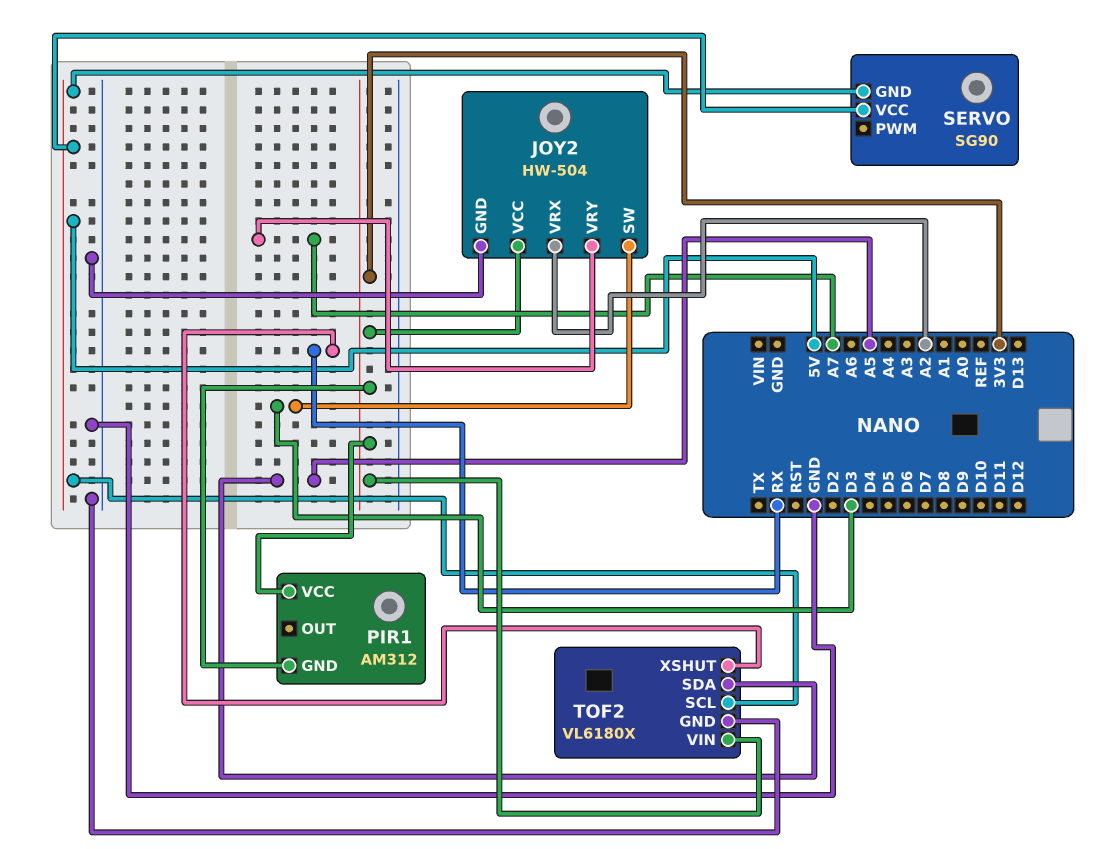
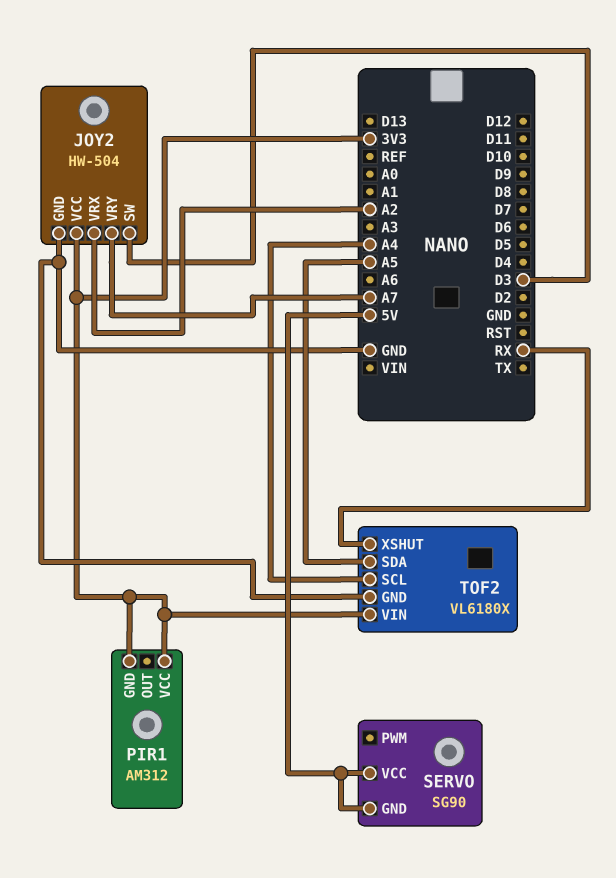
TOF2 pin SCL: 5V -> A4

